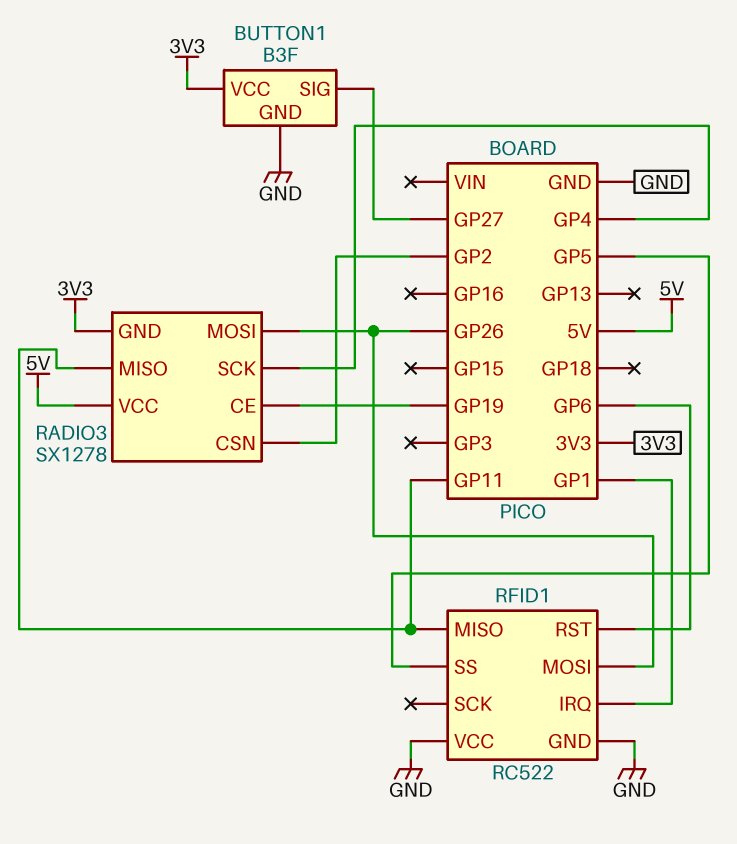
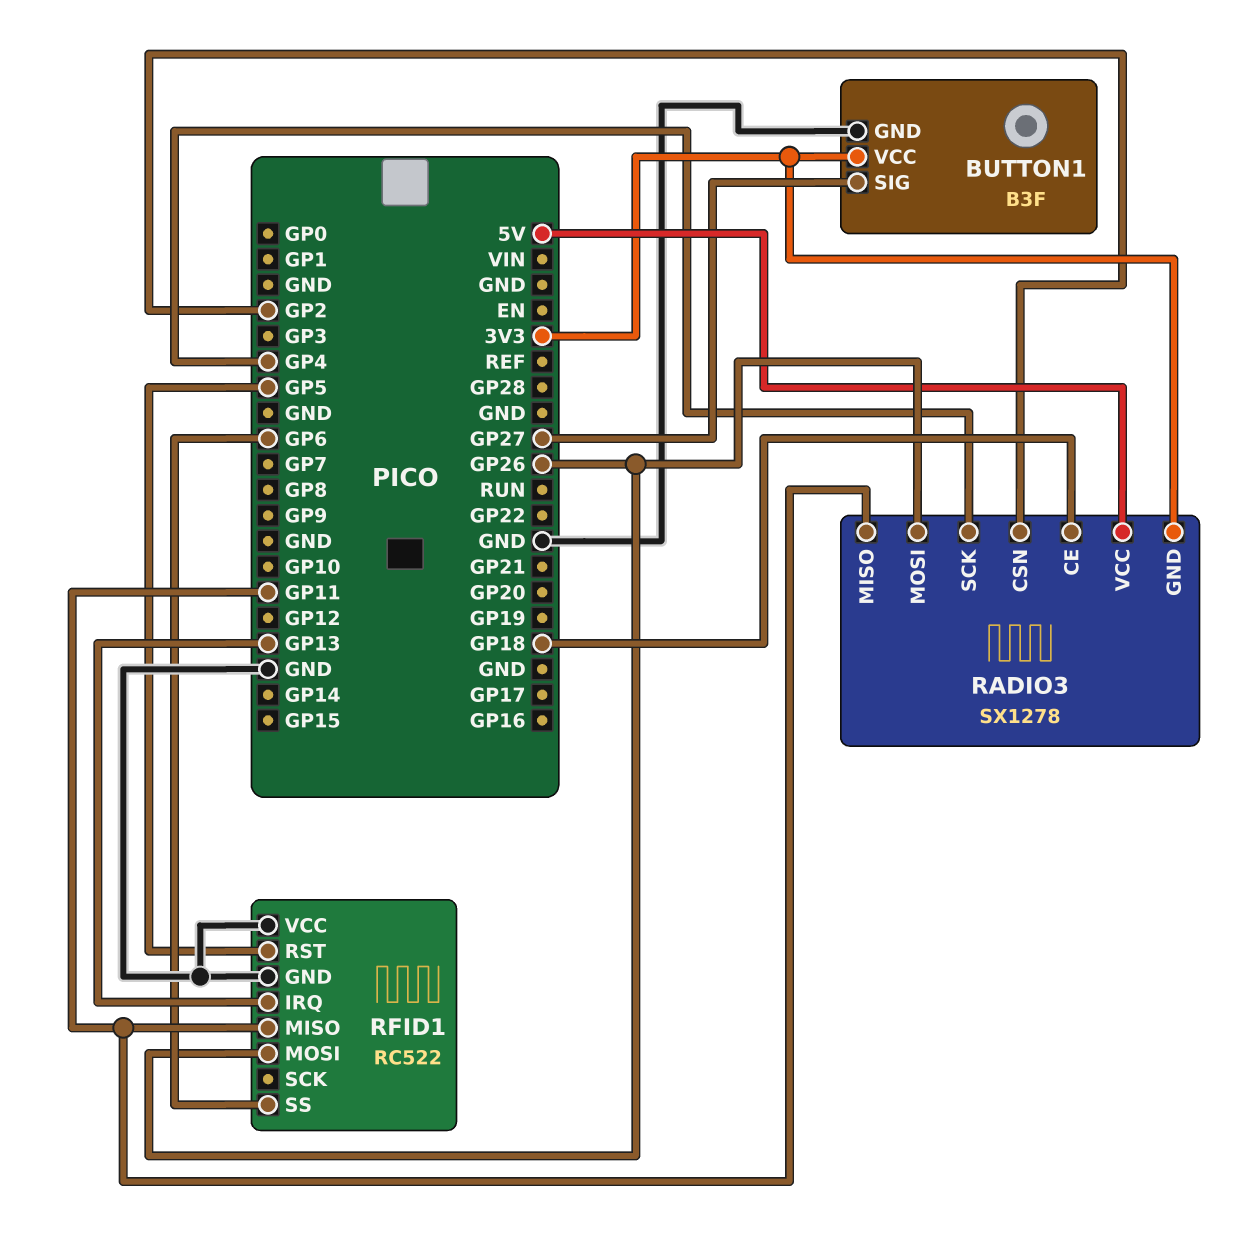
RADIO3 pin CE: GP19 -> GP18
RFID1 pin IRQ: GP1 -> GP13
RFID1 pin RST: GP6 -> GP5
RFID1 pin SS: GP5 -> GP6

